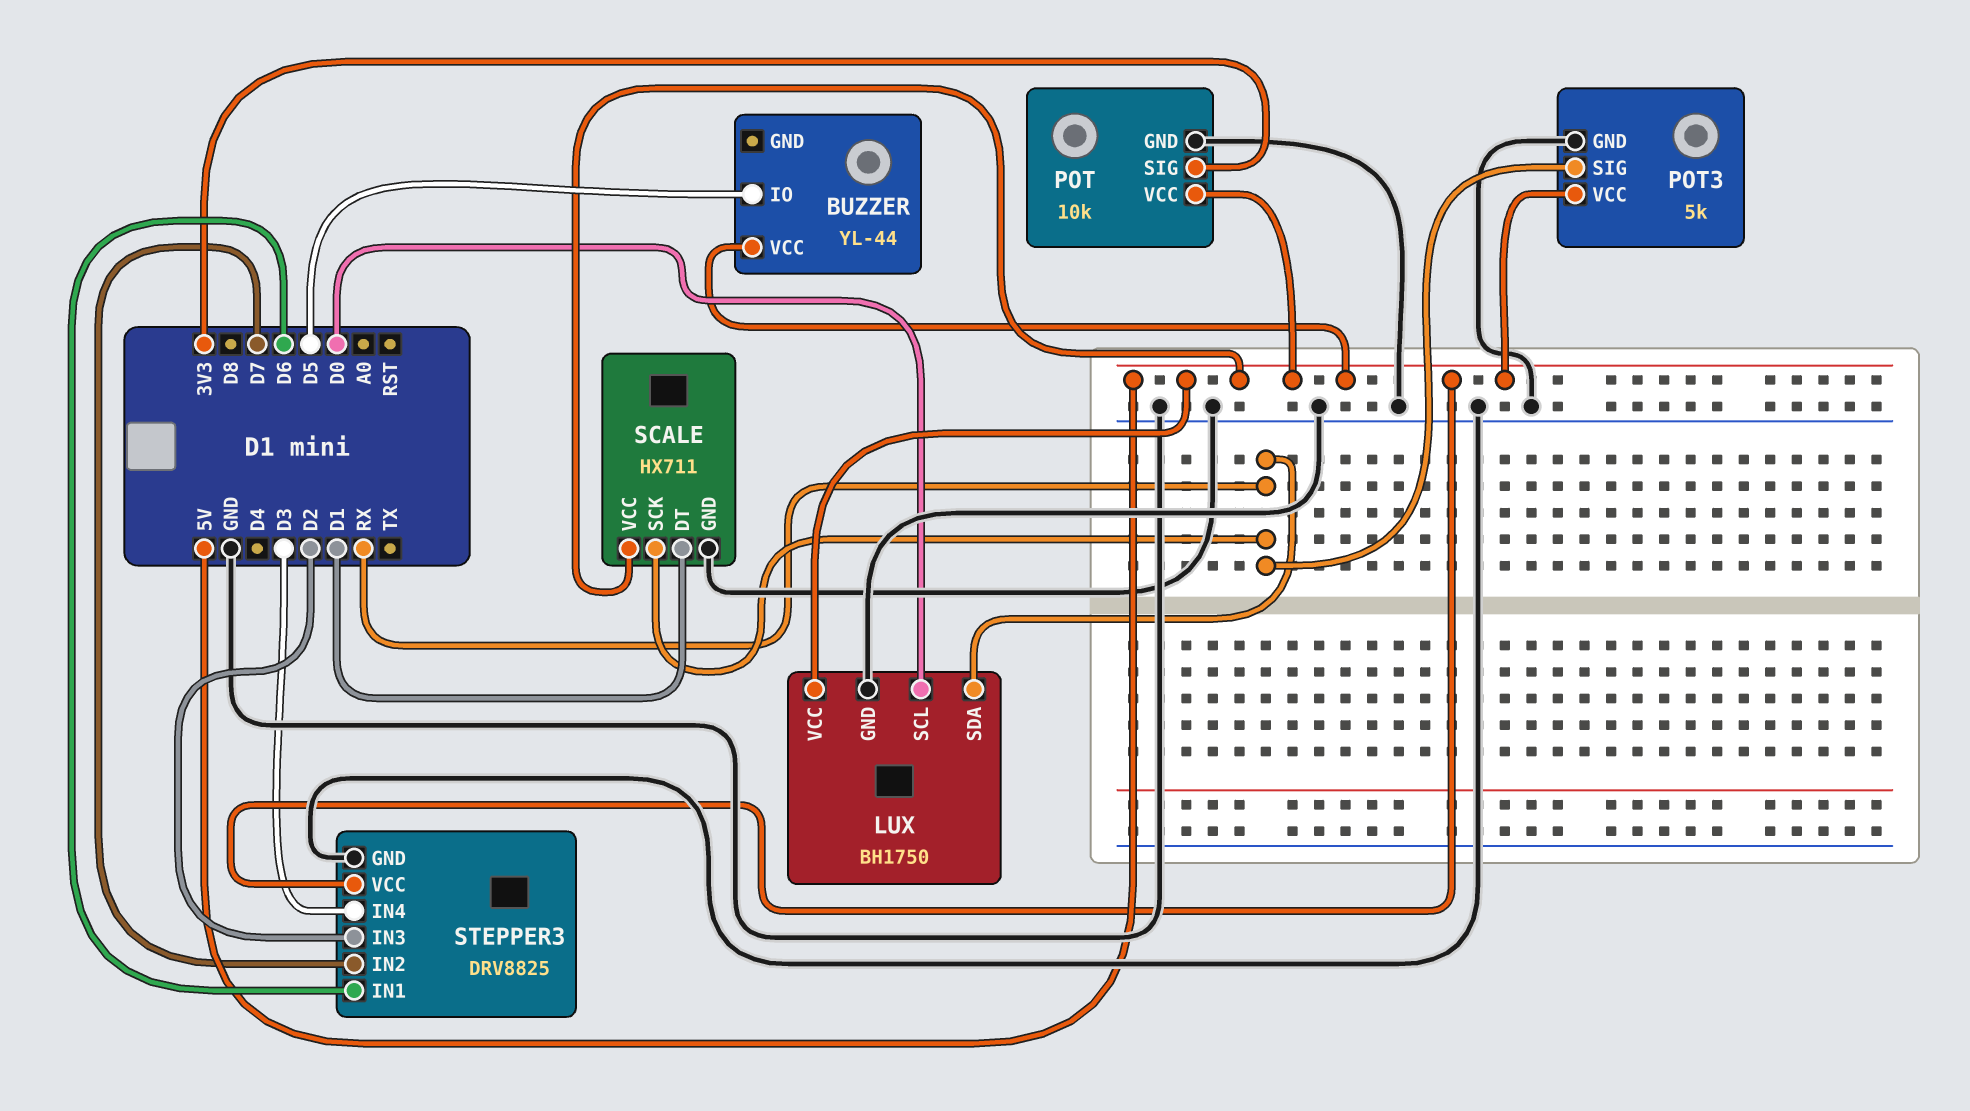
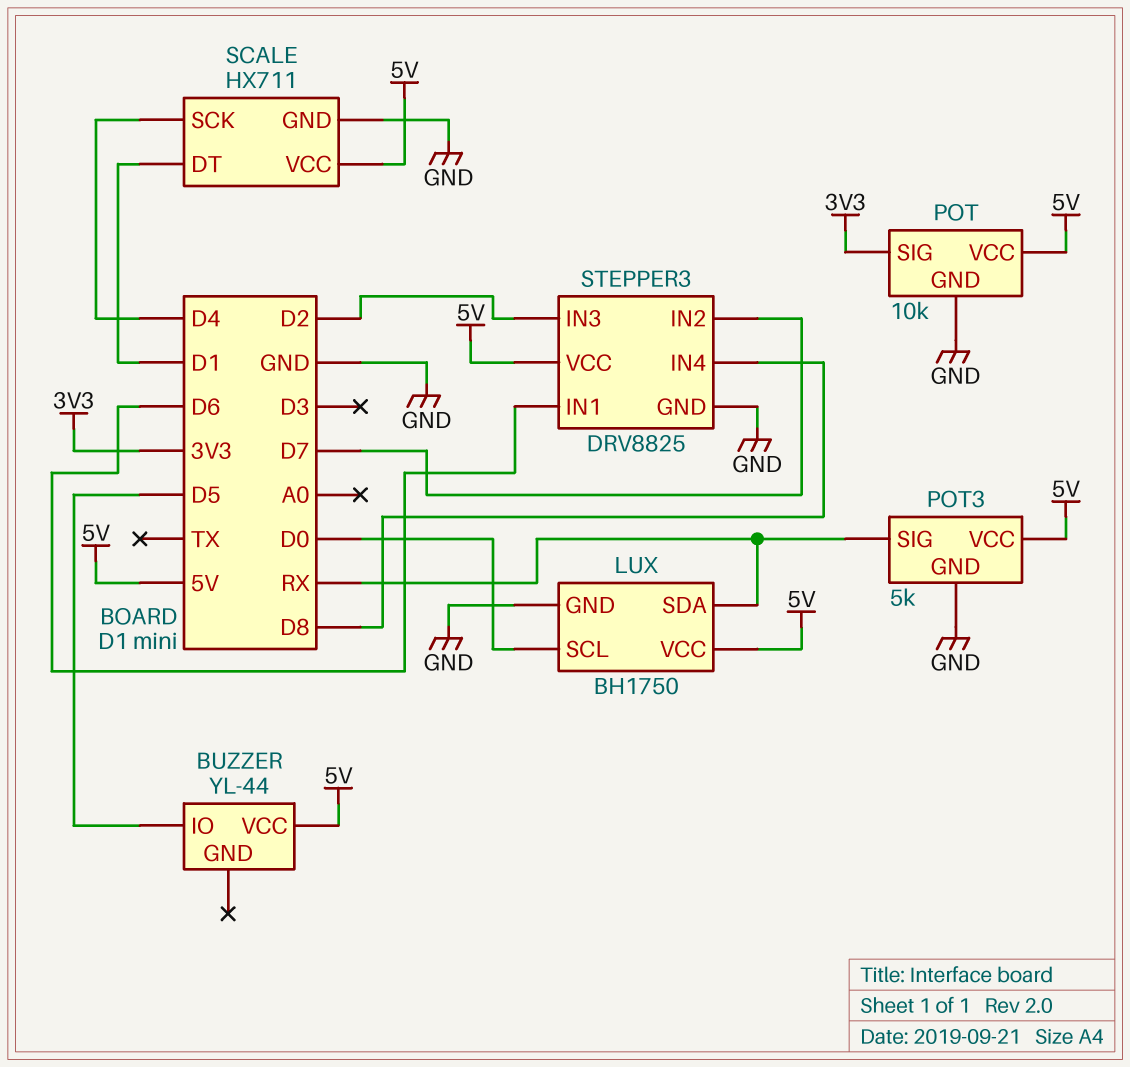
SCALE pin SCK: RX -> D4
STEPPER3 pin IN4: D3 -> D8

